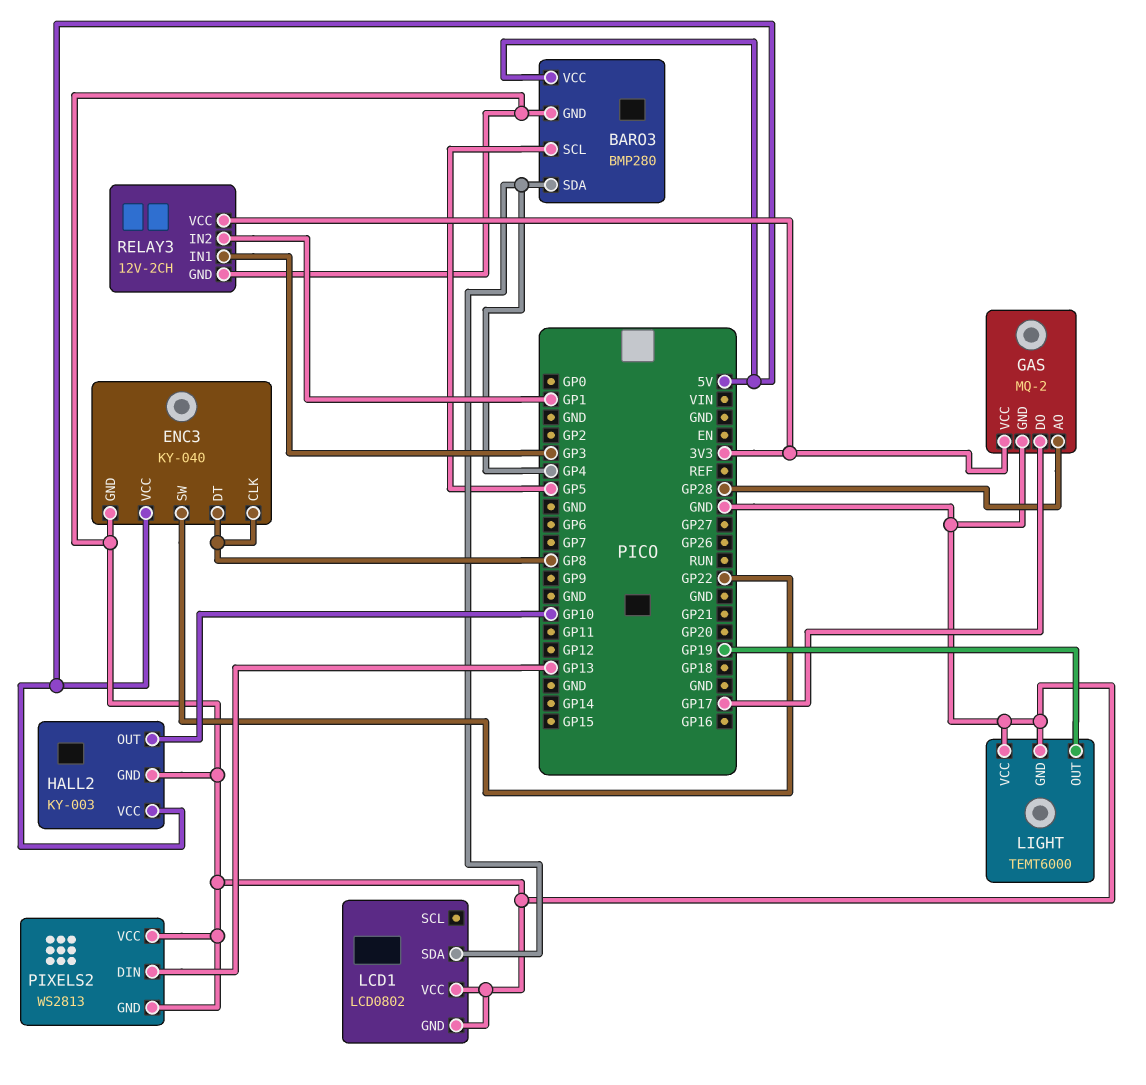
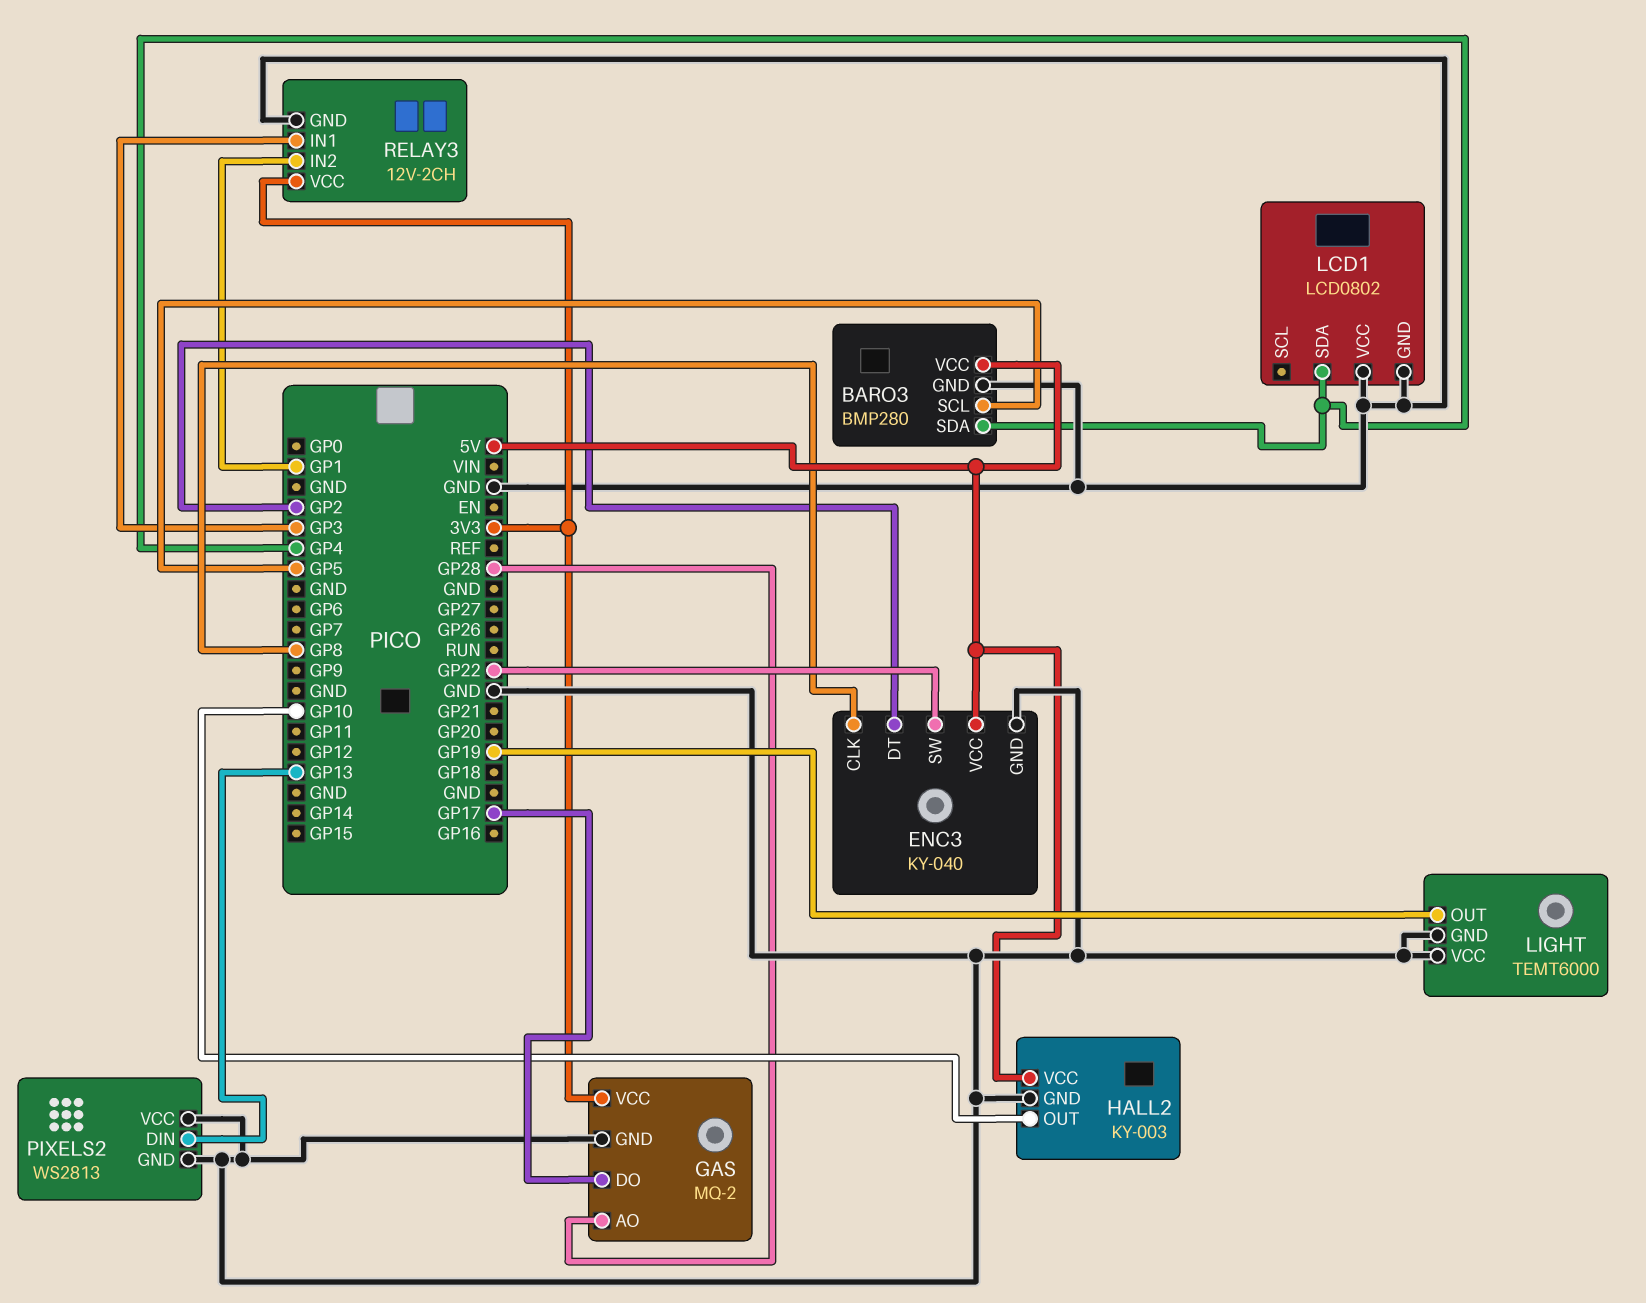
ENC3 pin DT: GP8 -> GP2

